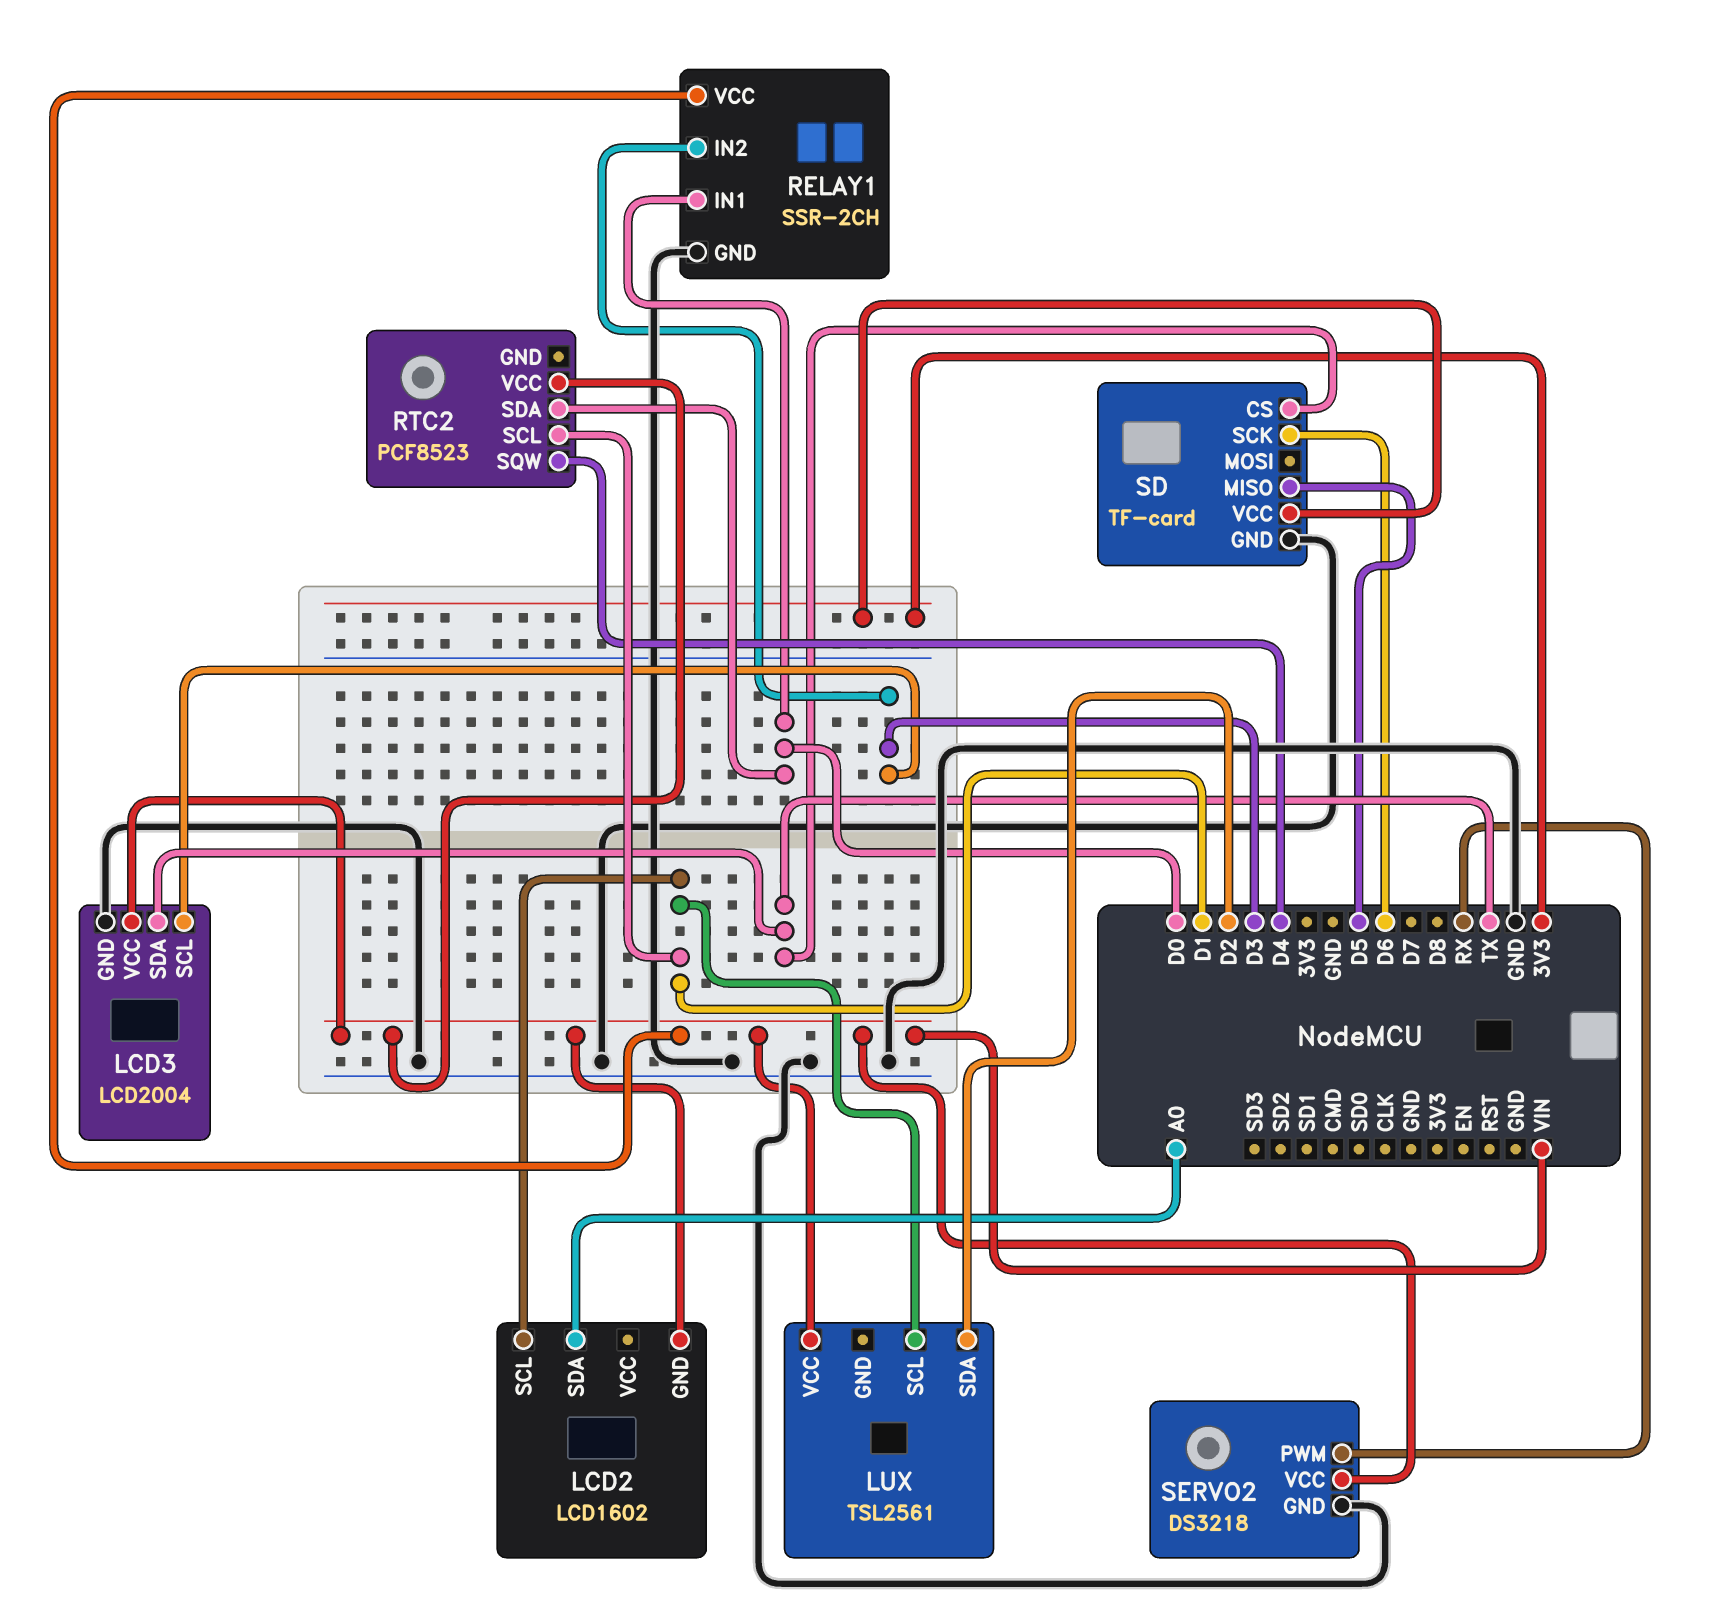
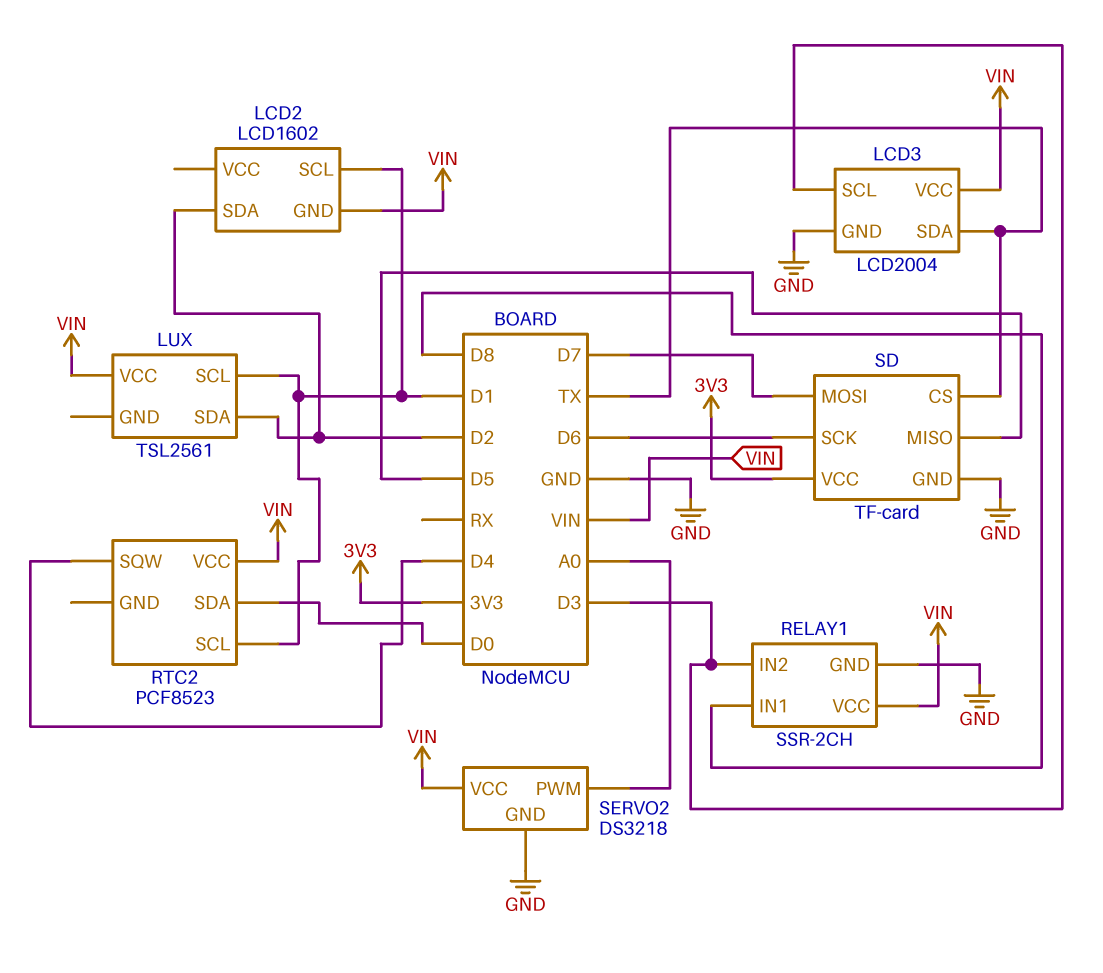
LCD2 pin SDA: A0 -> D2
RELAY1 pin IN1: D0 -> D8
SD pin MOSI: none -> D7
SERVO2 pin PWM: RX -> A0

